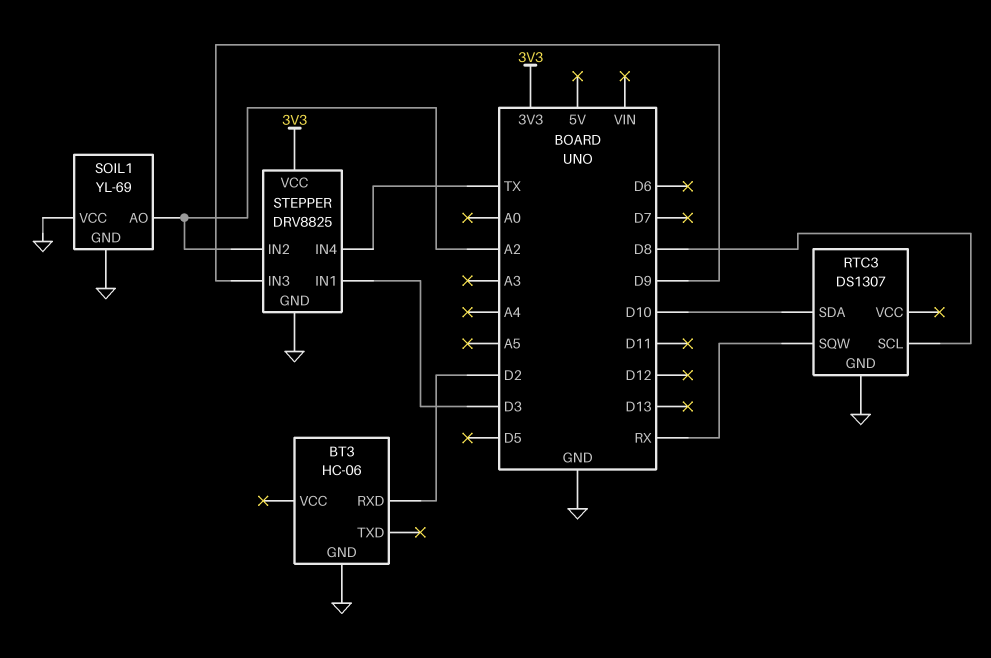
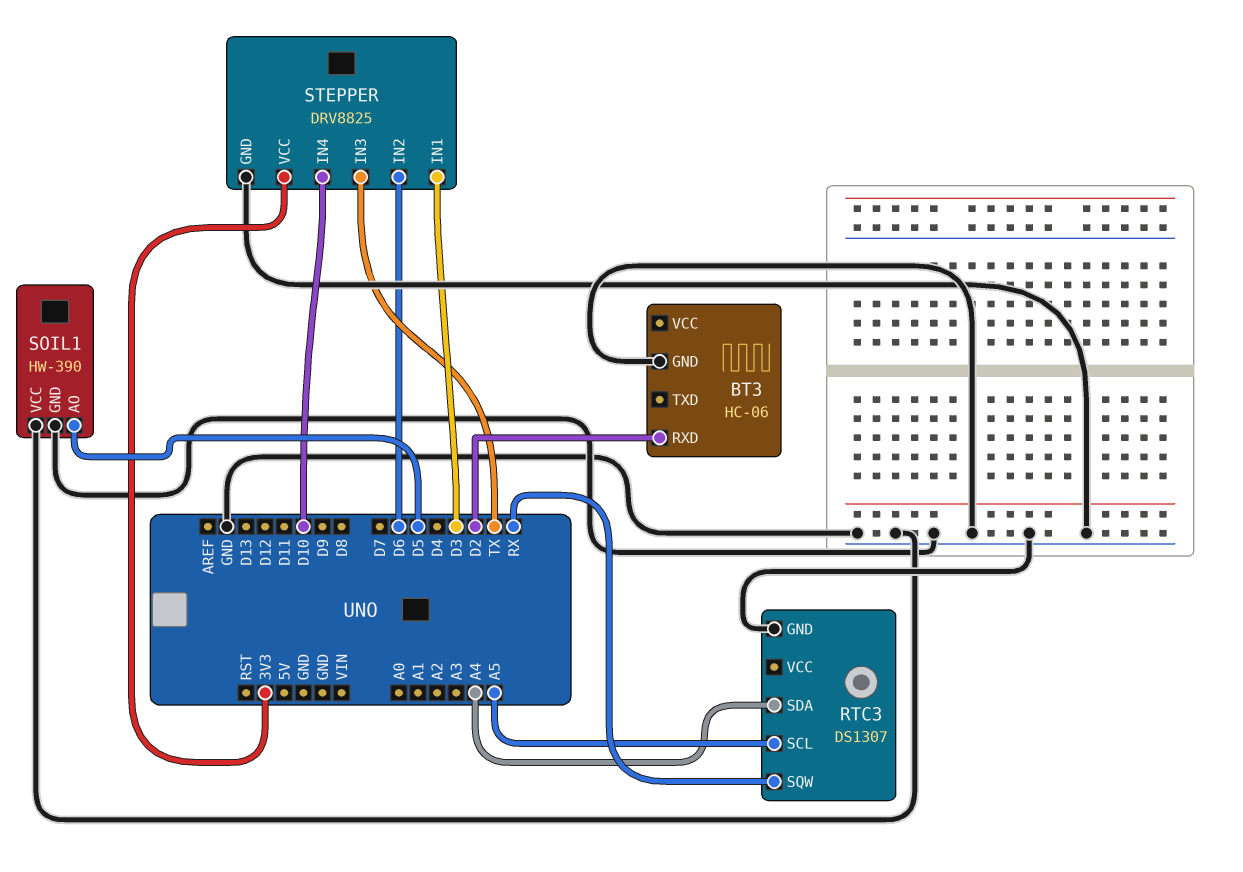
RTC3 pin SCL: D8 -> A5
RTC3 pin SDA: D10 -> A4
SOIL1: YL-69 -> HW-390
SOIL1 pin AO: A2 -> D5
STEPPER pin IN2: A2 -> D6
STEPPER pin IN3: D9 -> TX
STEPPER pin IN4: TX -> D10

